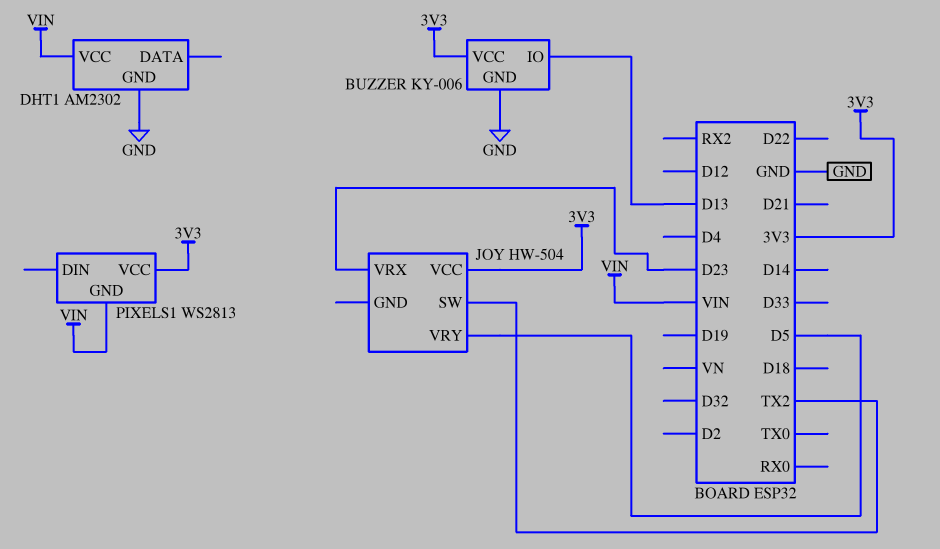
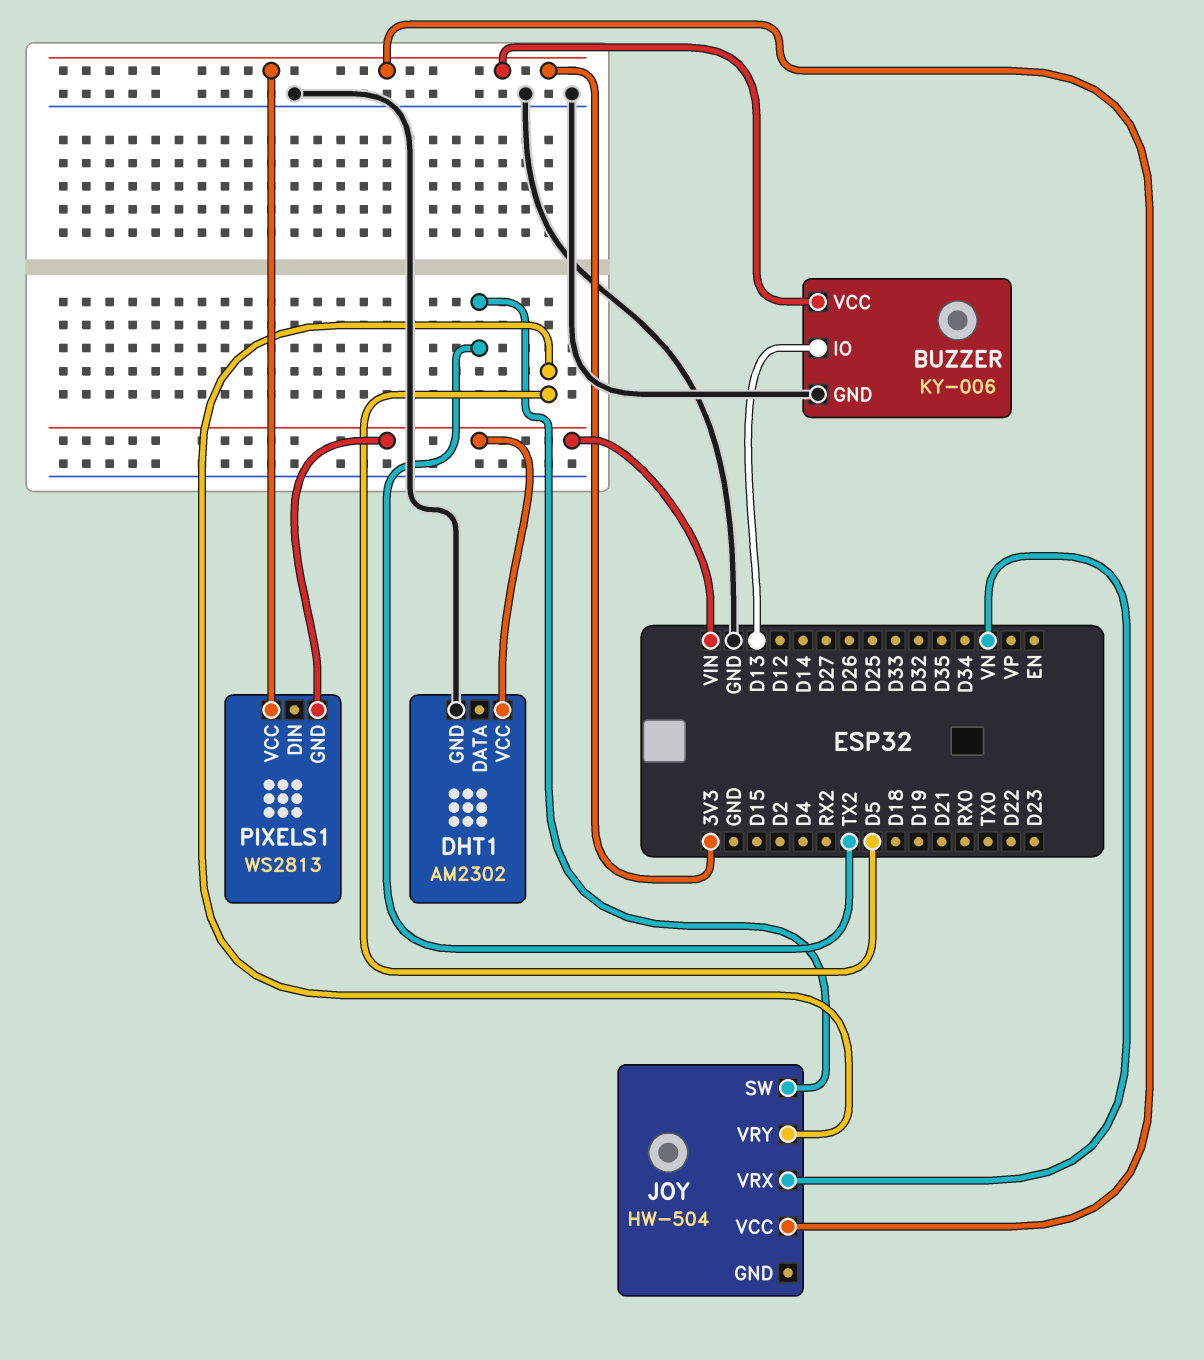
JOY pin VRX: D23 -> VN

